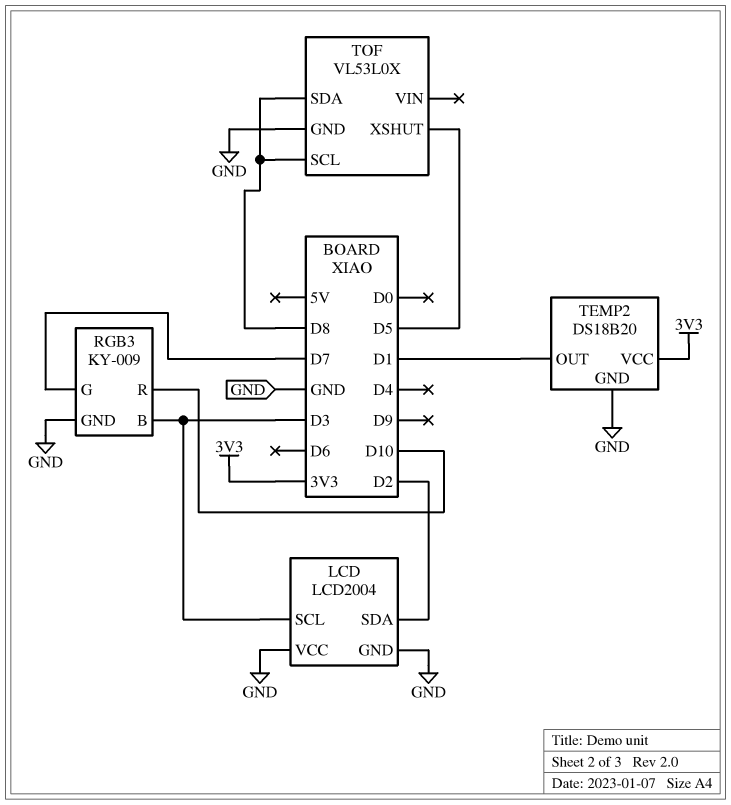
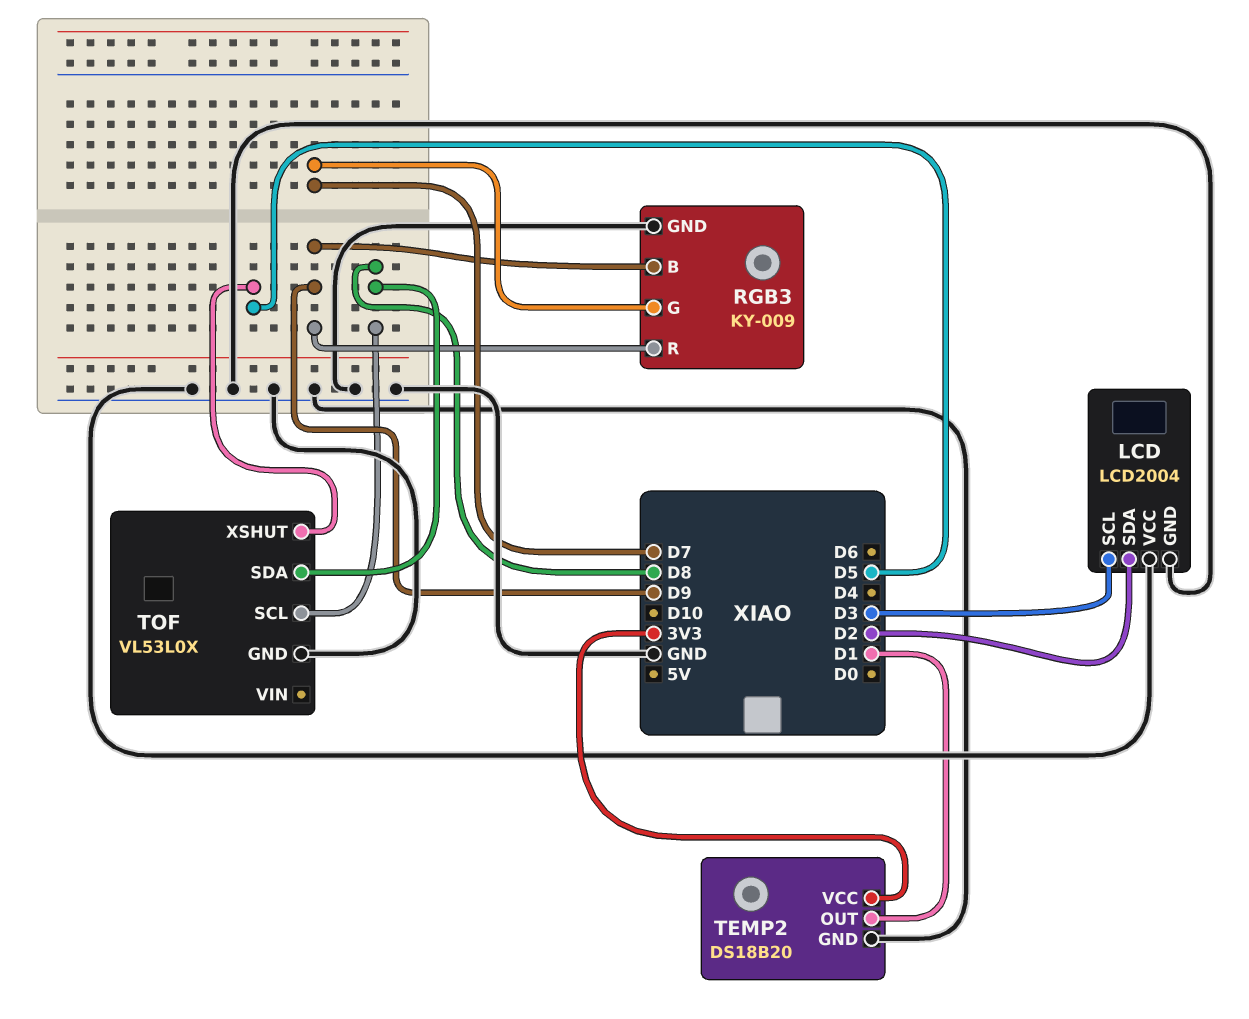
RGB3 pin B: D3 -> D9
RGB3 pin R: D10 -> D9

